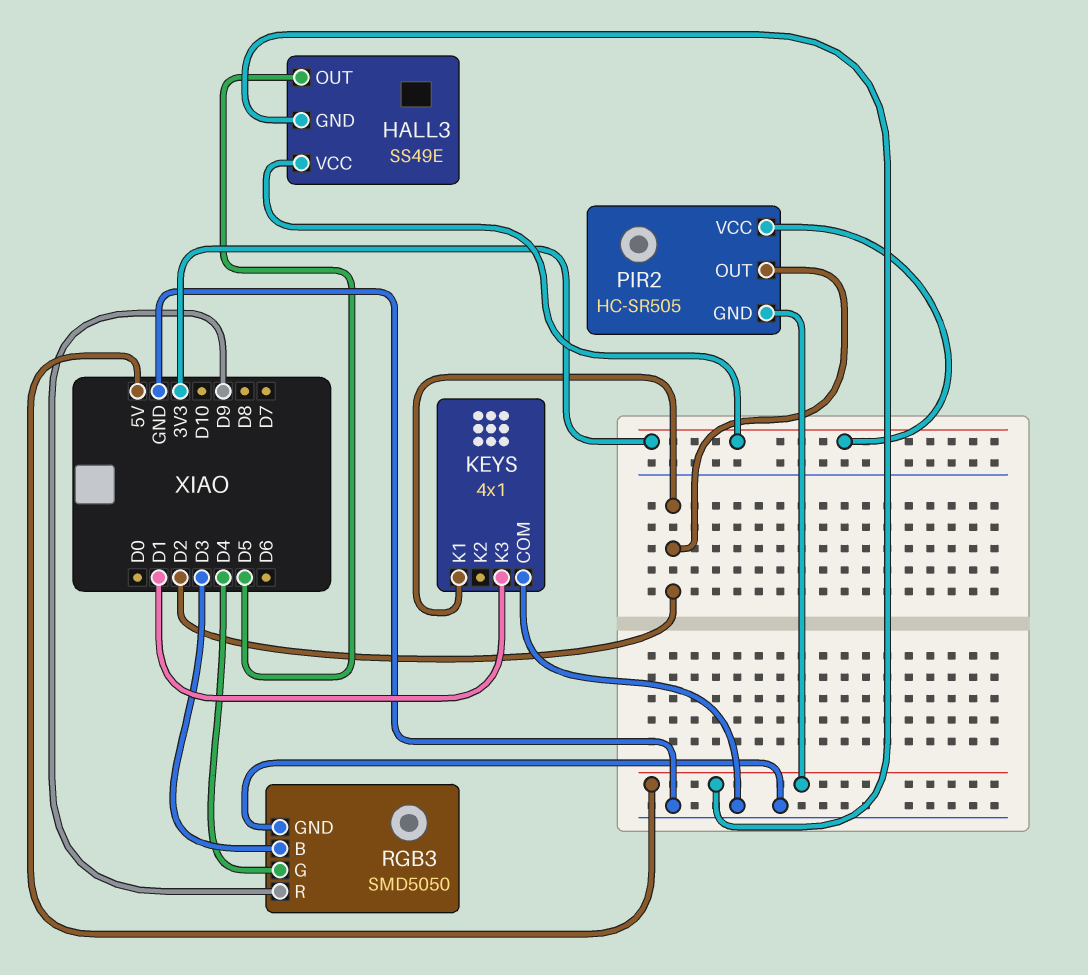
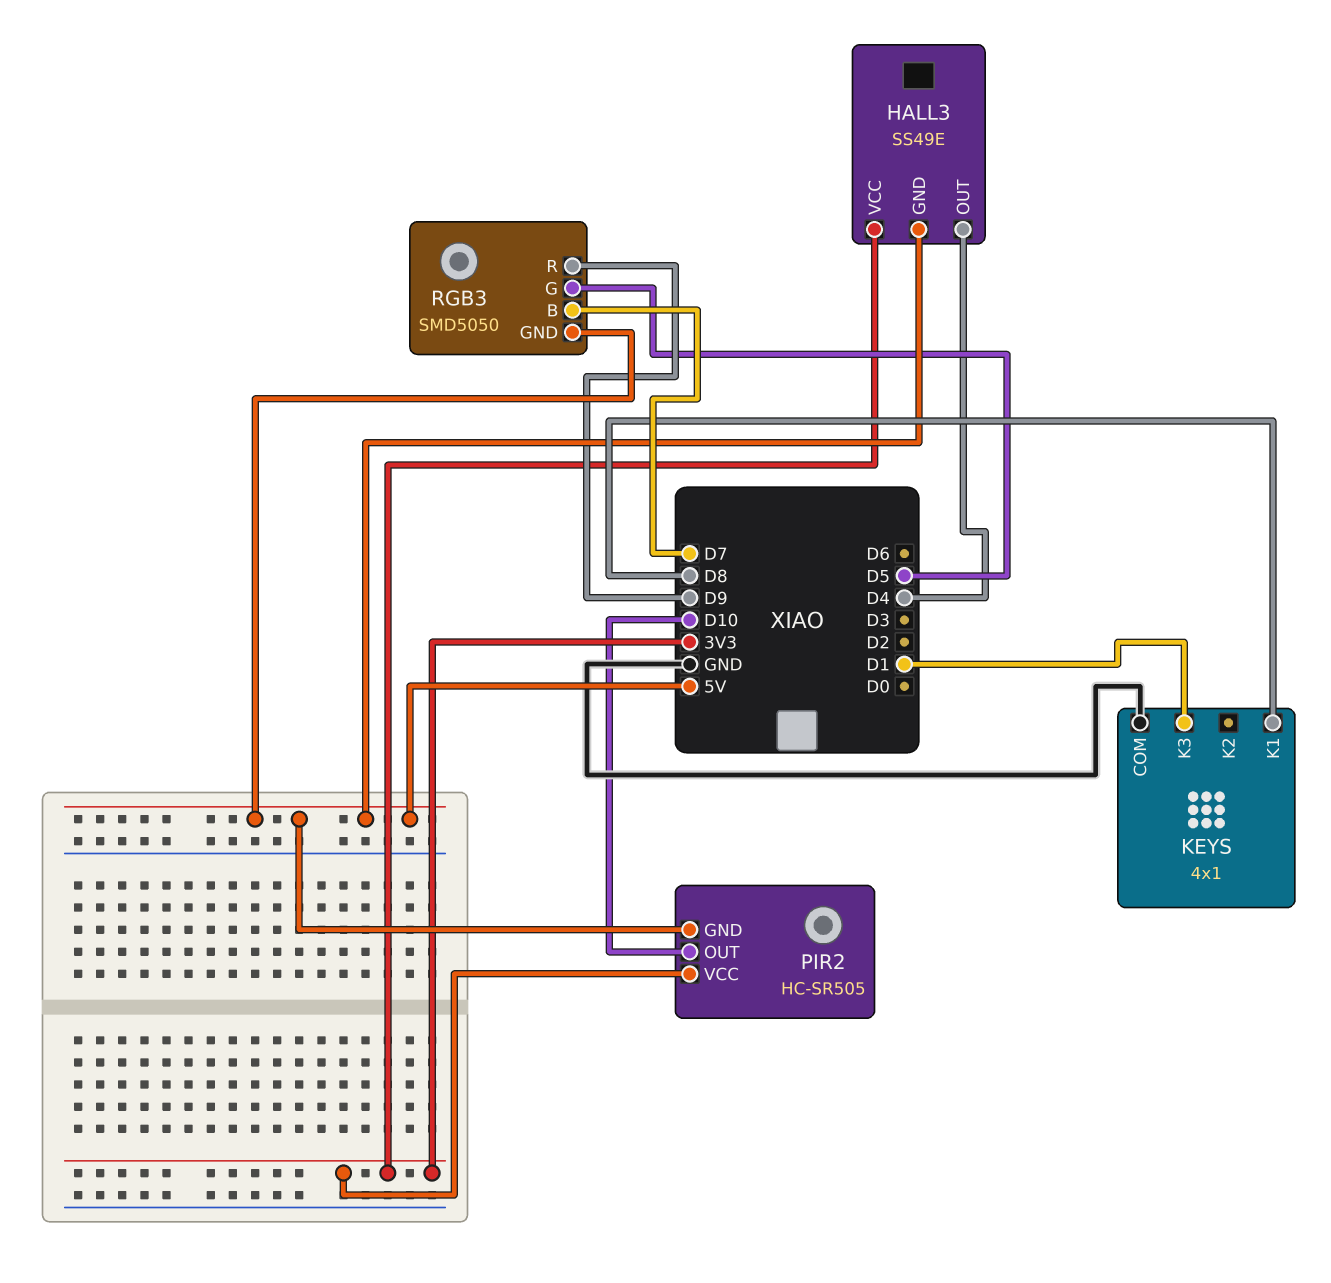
HALL3 pin OUT: D5 -> D4
KEYS pin K1: D2 -> D8
PIR2 pin OUT: D2 -> D10
RGB3 pin B: D3 -> D7
RGB3 pin G: D4 -> D5
RGB3 pin GND: GND -> 5V

